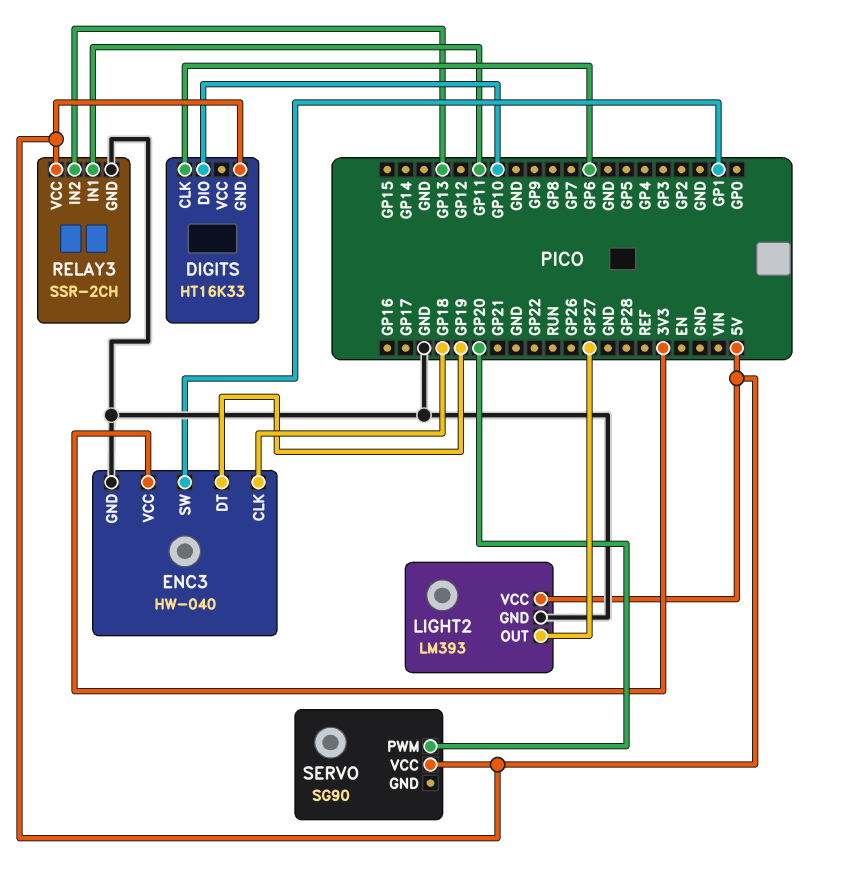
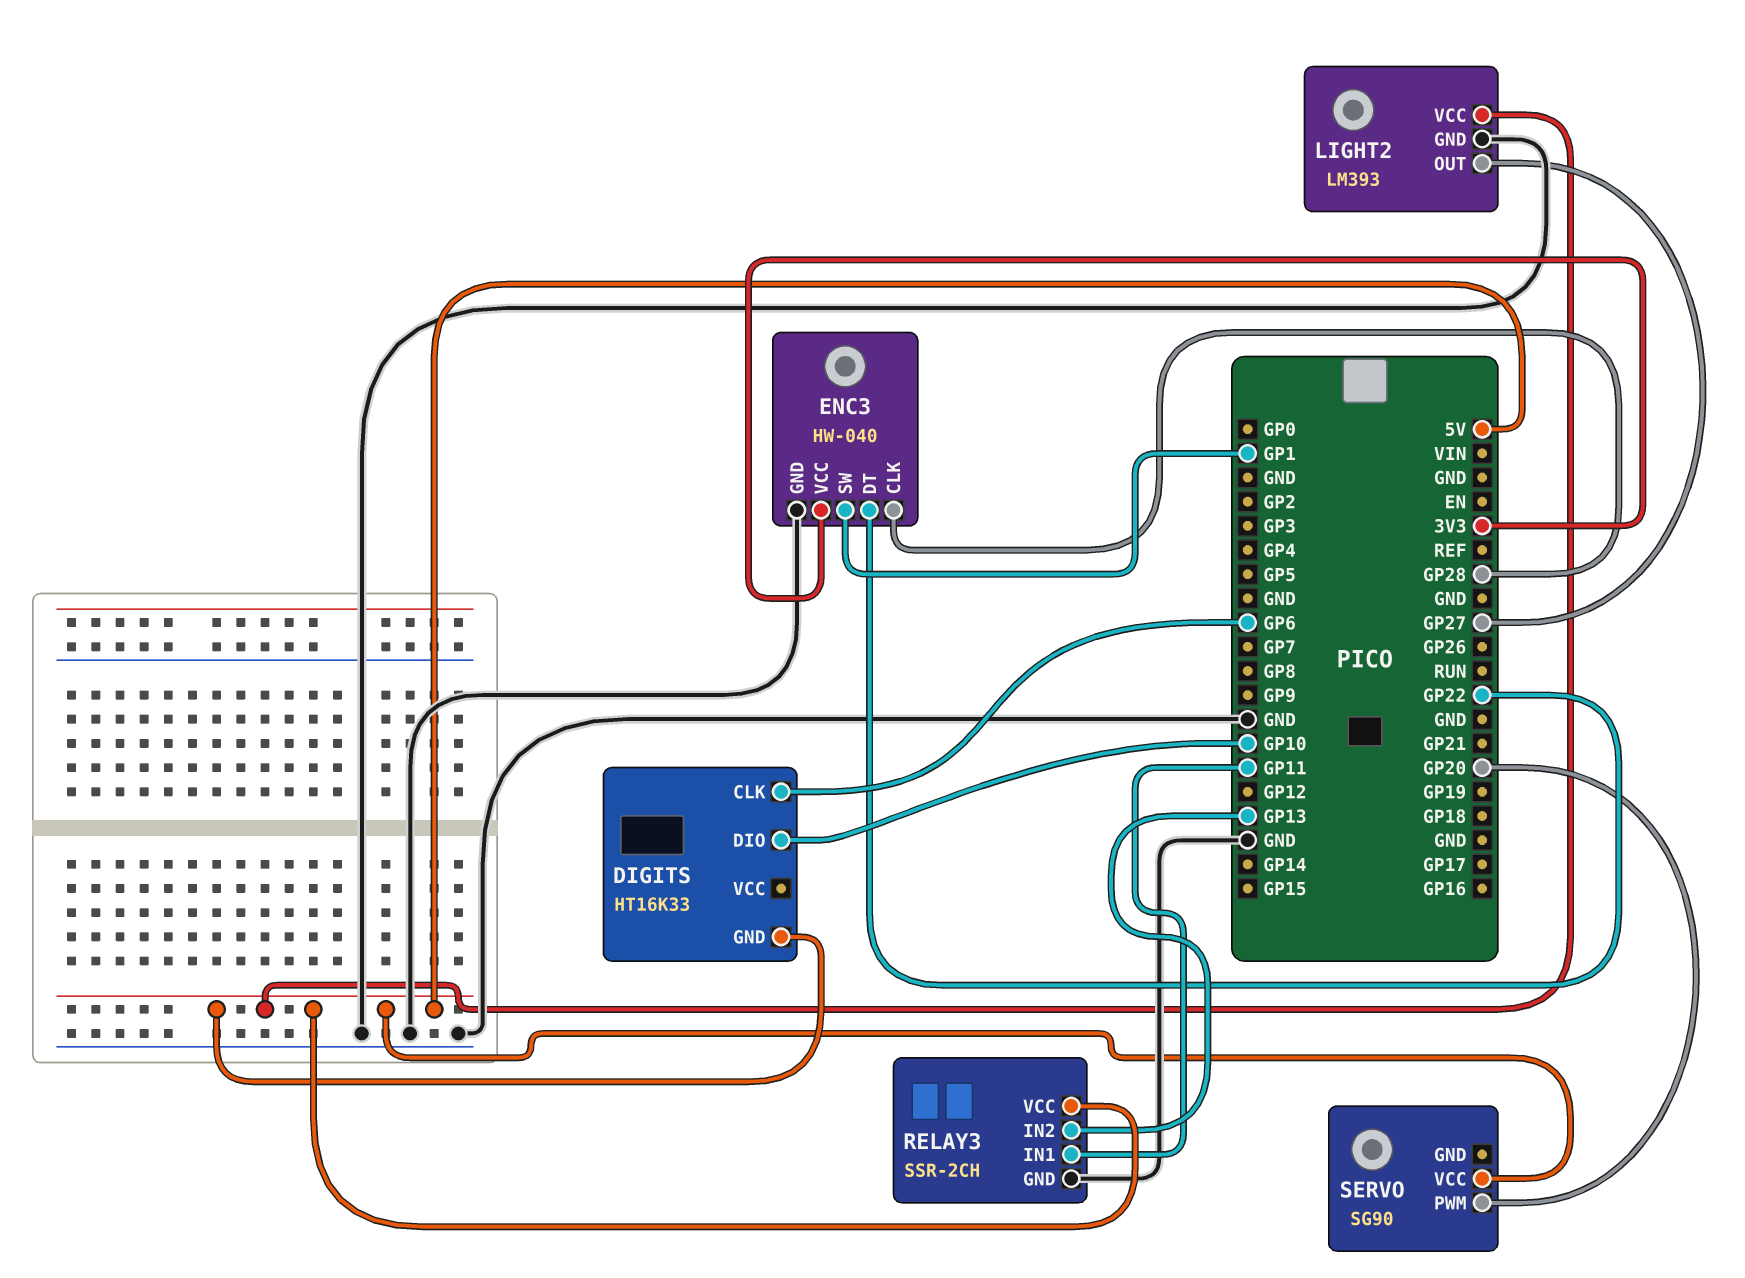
ENC3 pin CLK: GP18 -> GP28
ENC3 pin DT: GP19 -> GP22

